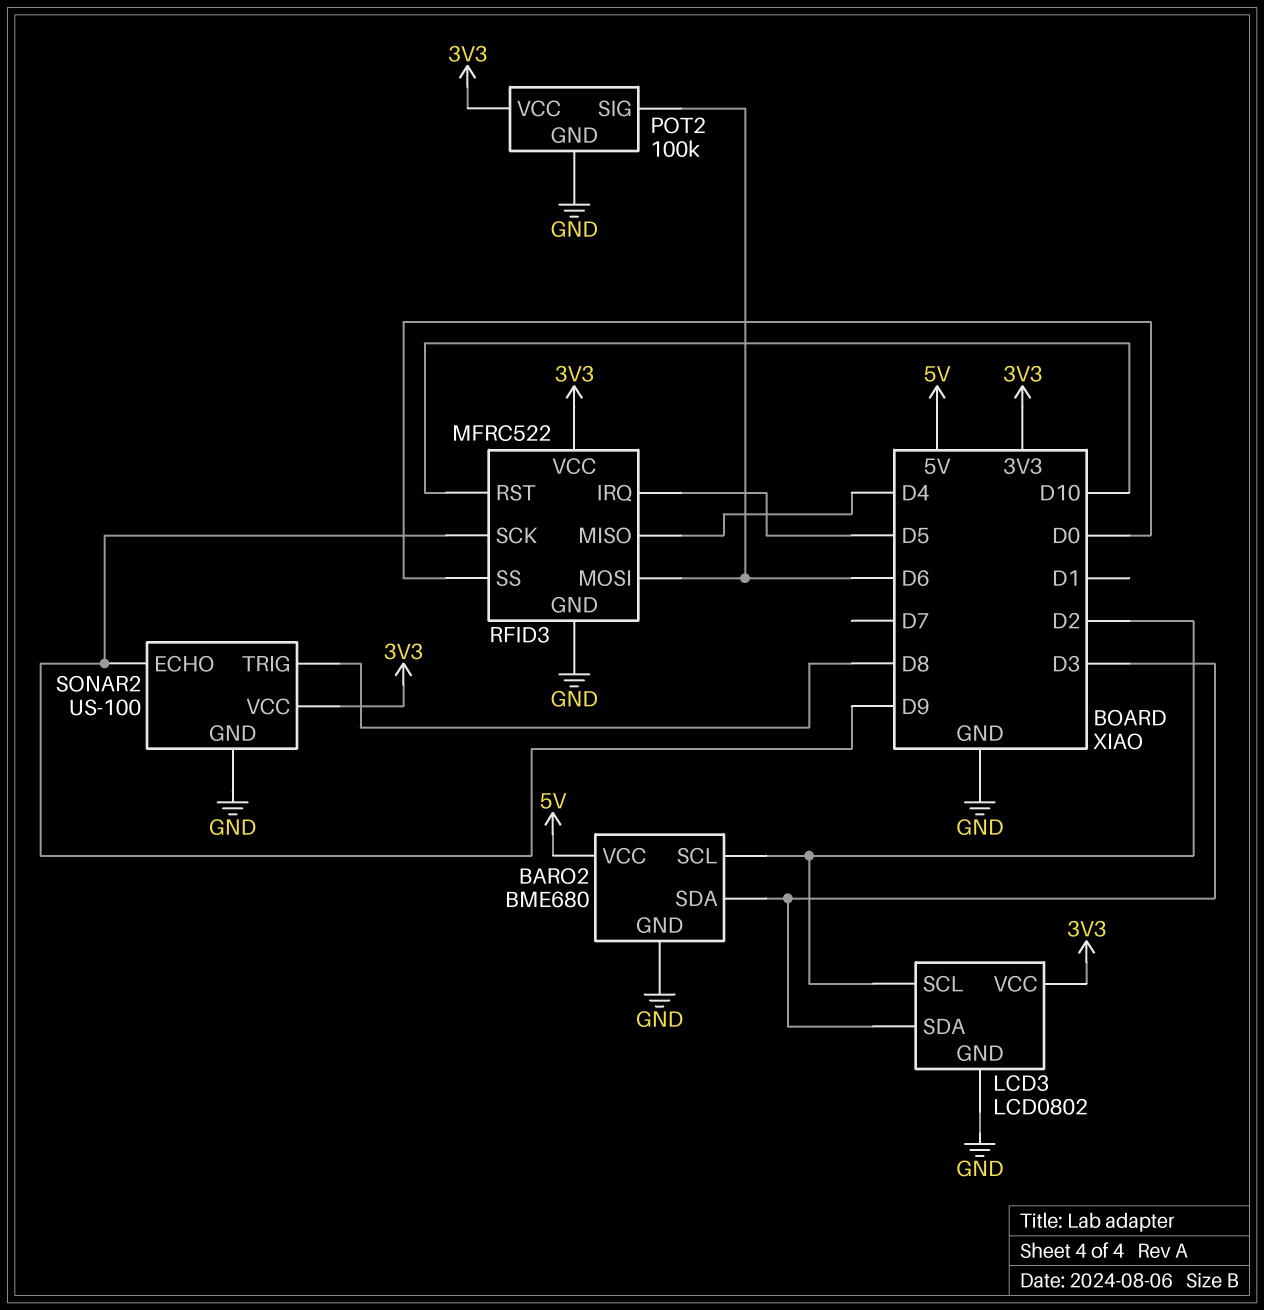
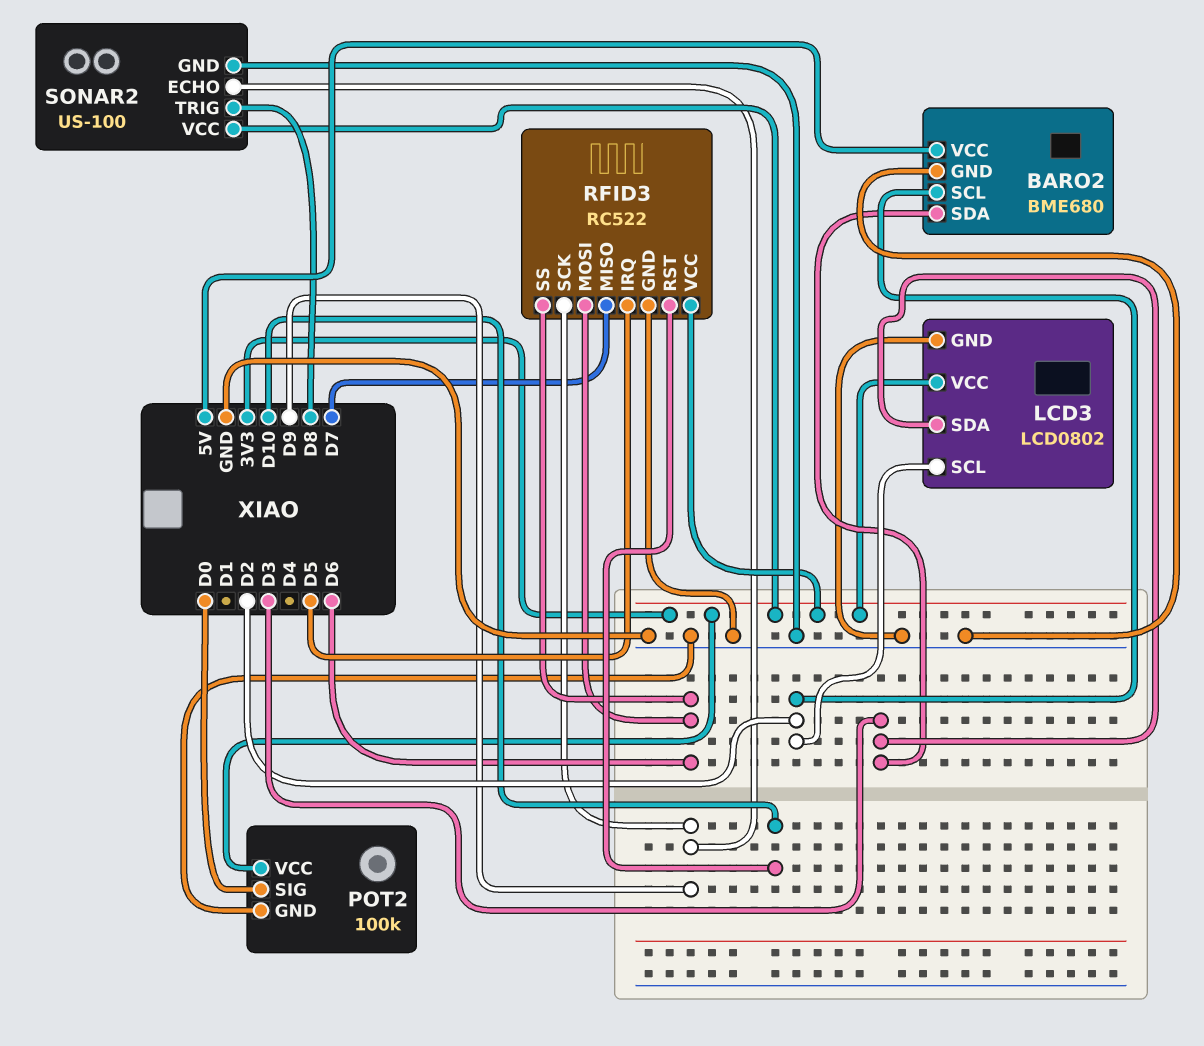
POT2 pin SIG: D6 -> D0
RFID3: MFRC522 -> RC522
RFID3 pin MISO: D4 -> D7
RFID3 pin SS: D0 -> D6

